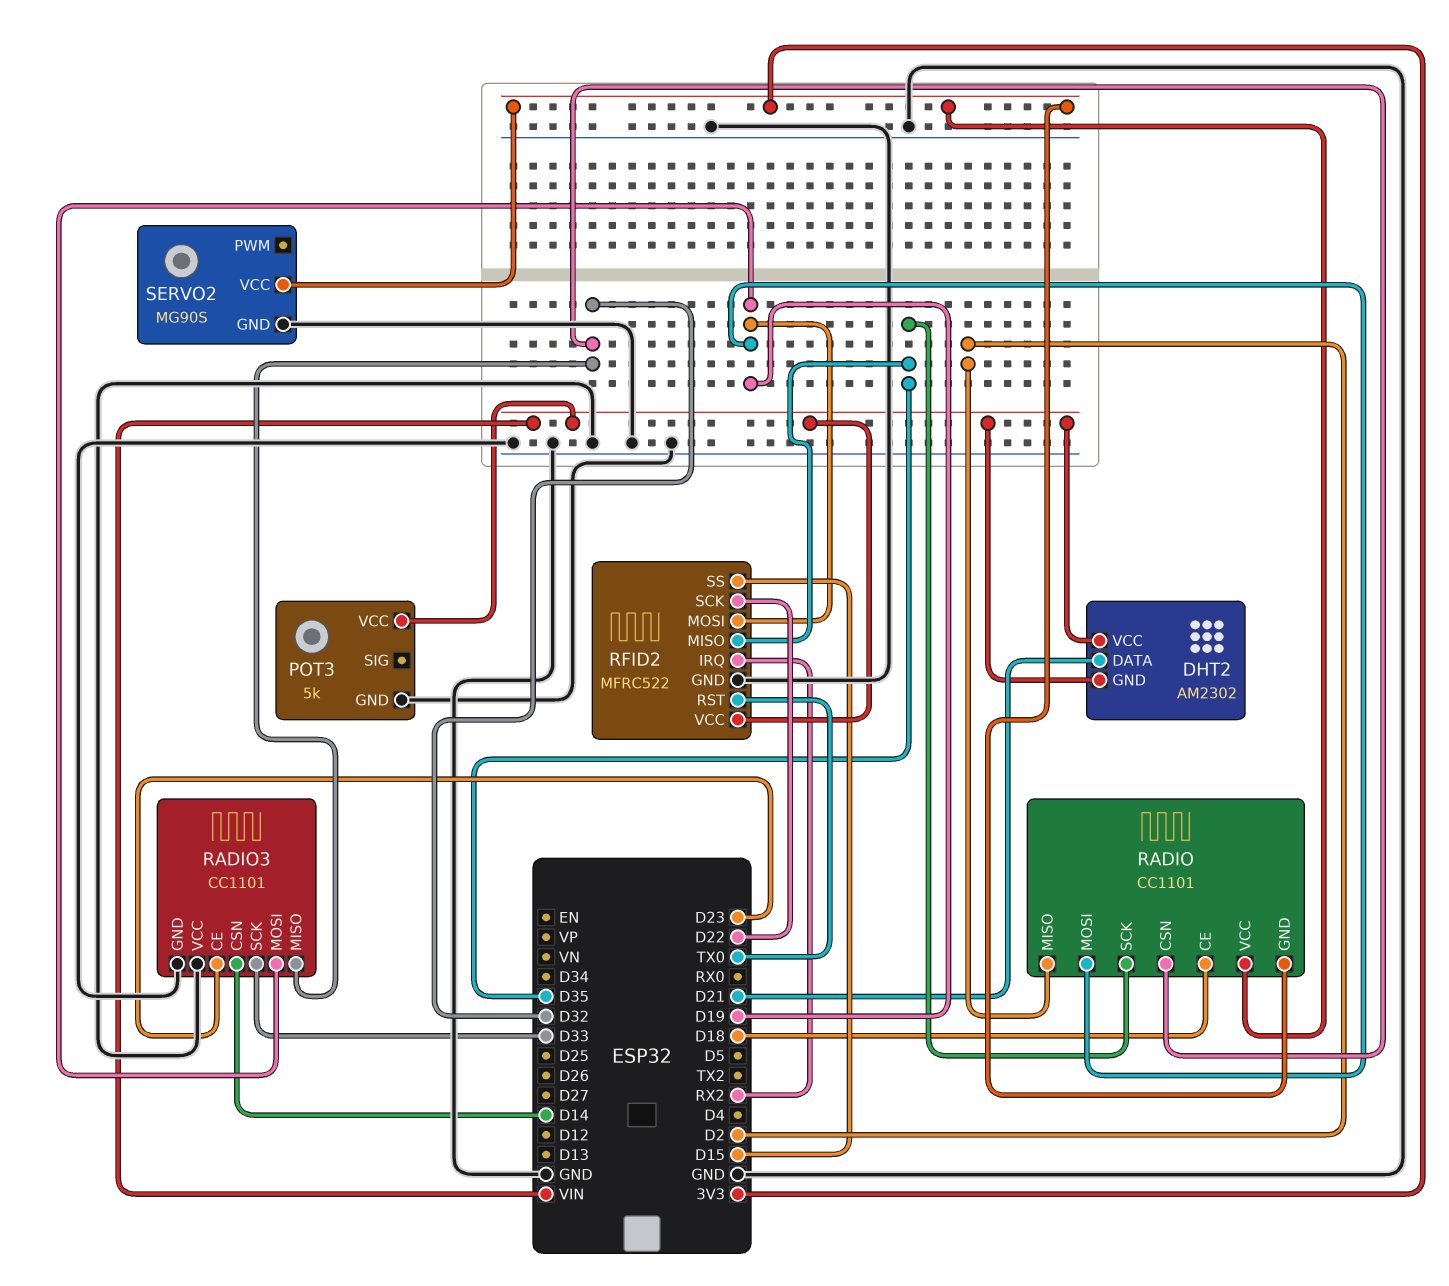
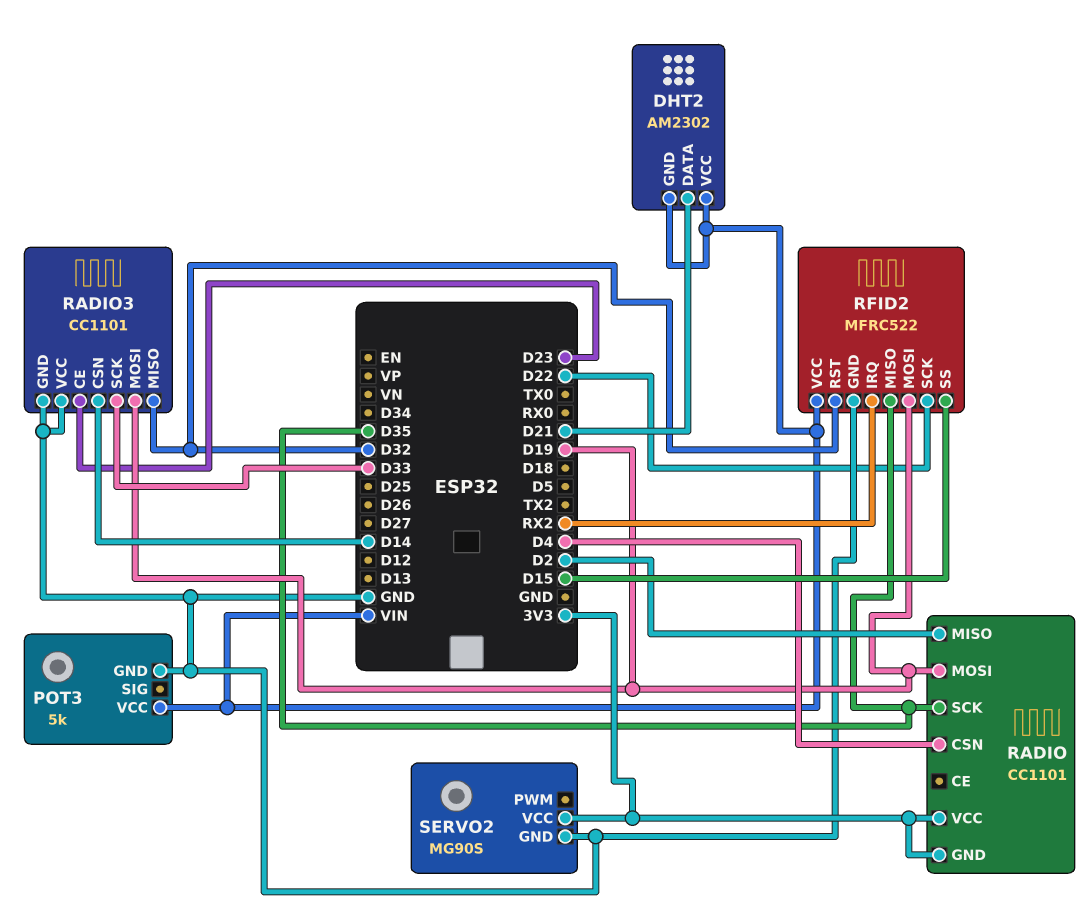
RADIO pin CE: D18 -> none
RADIO pin CSN: D32 -> D4
RFID2 pin RST: TX0 -> D32

